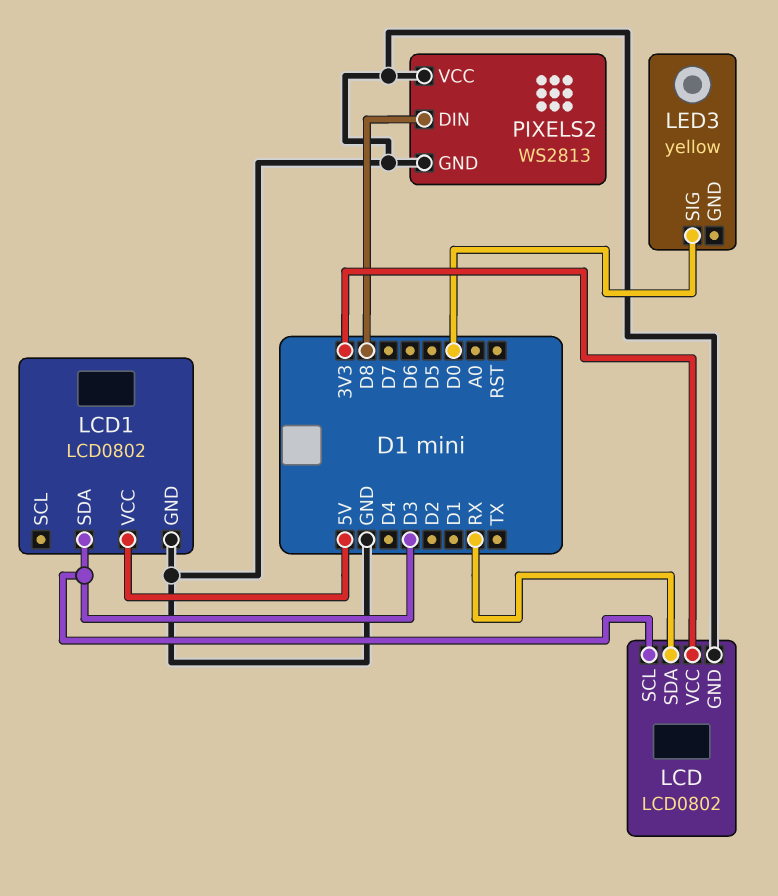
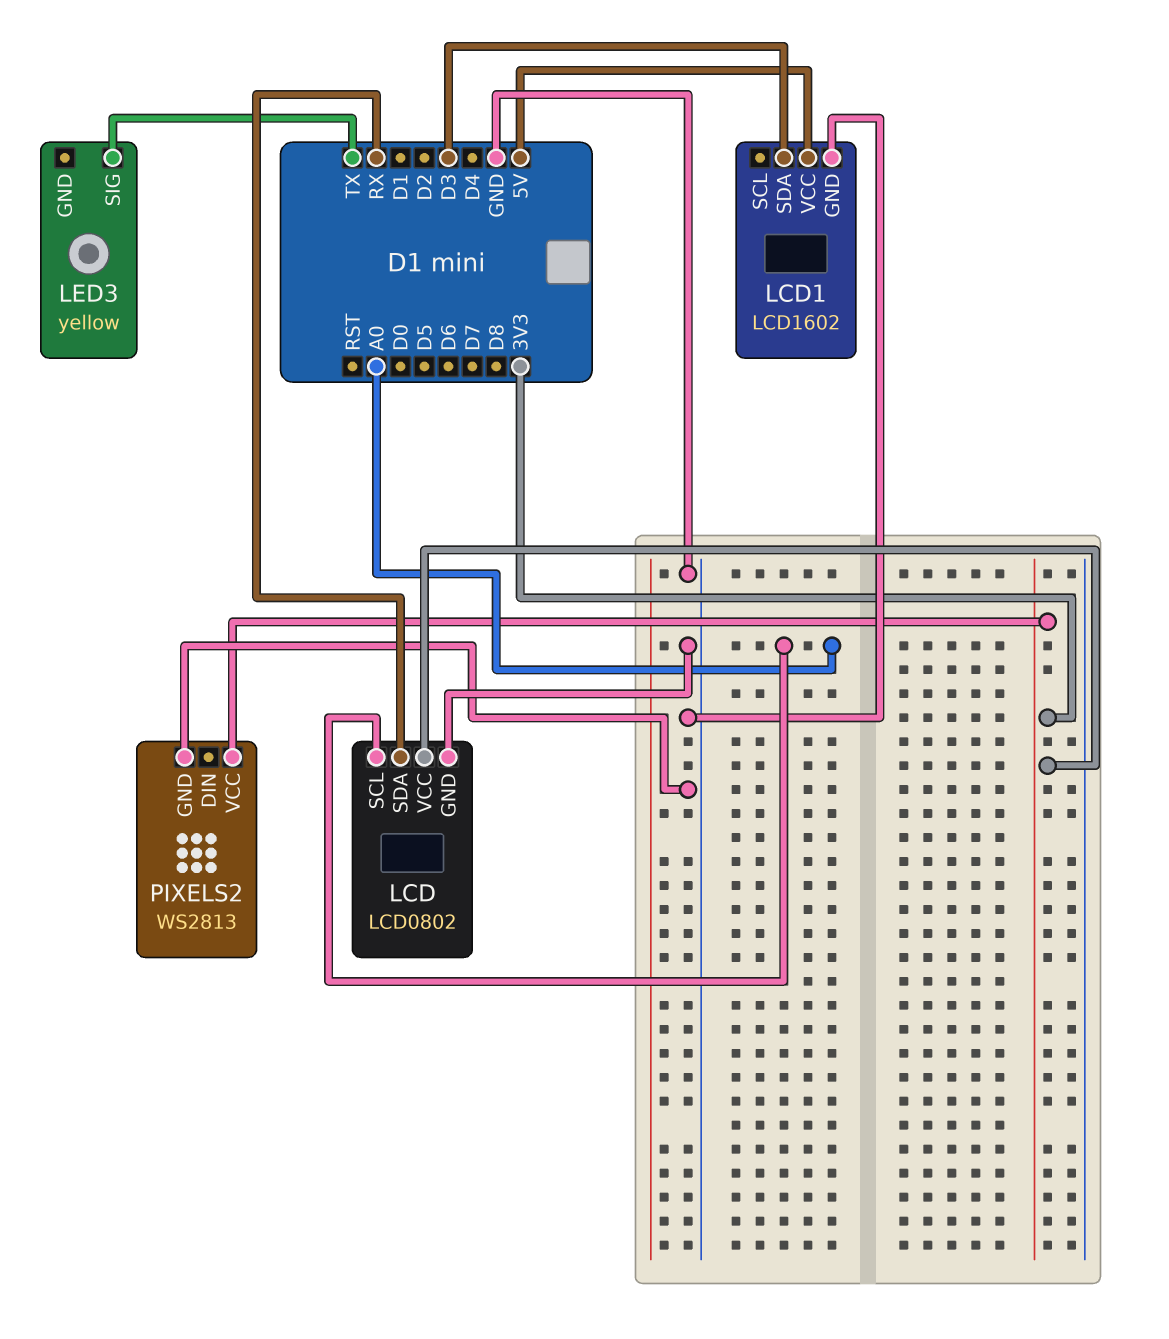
LCD pin SCL: D3 -> A0
LCD1: LCD0802 -> LCD1602
LED3 pin SIG: D0 -> TX
PIXELS2 pin DIN: D8 -> none
PIXELS2 pin VCC: GND -> 3V3

